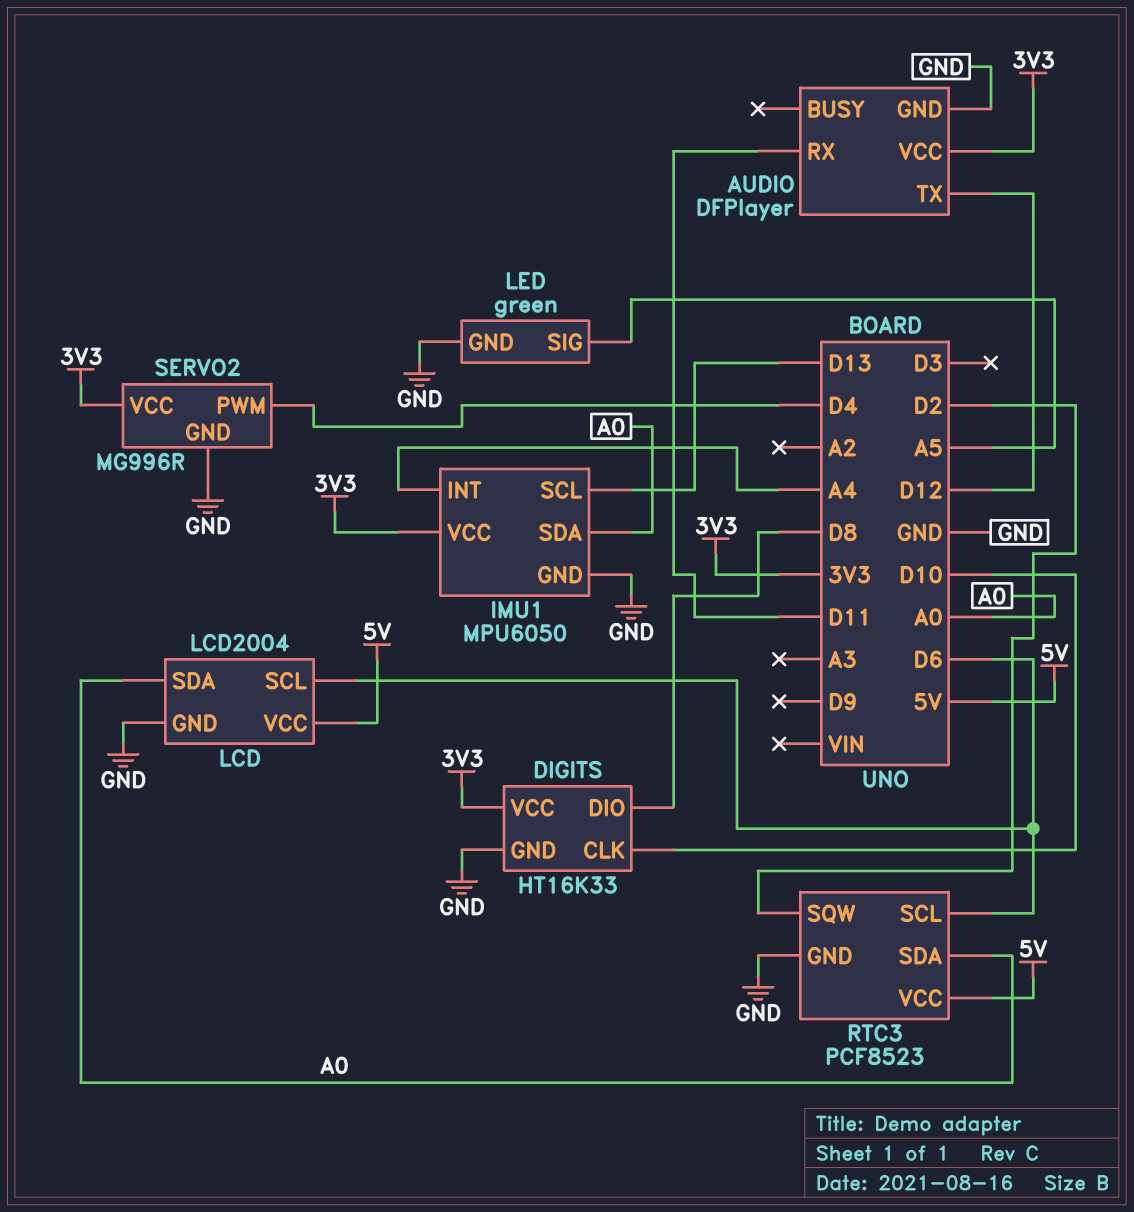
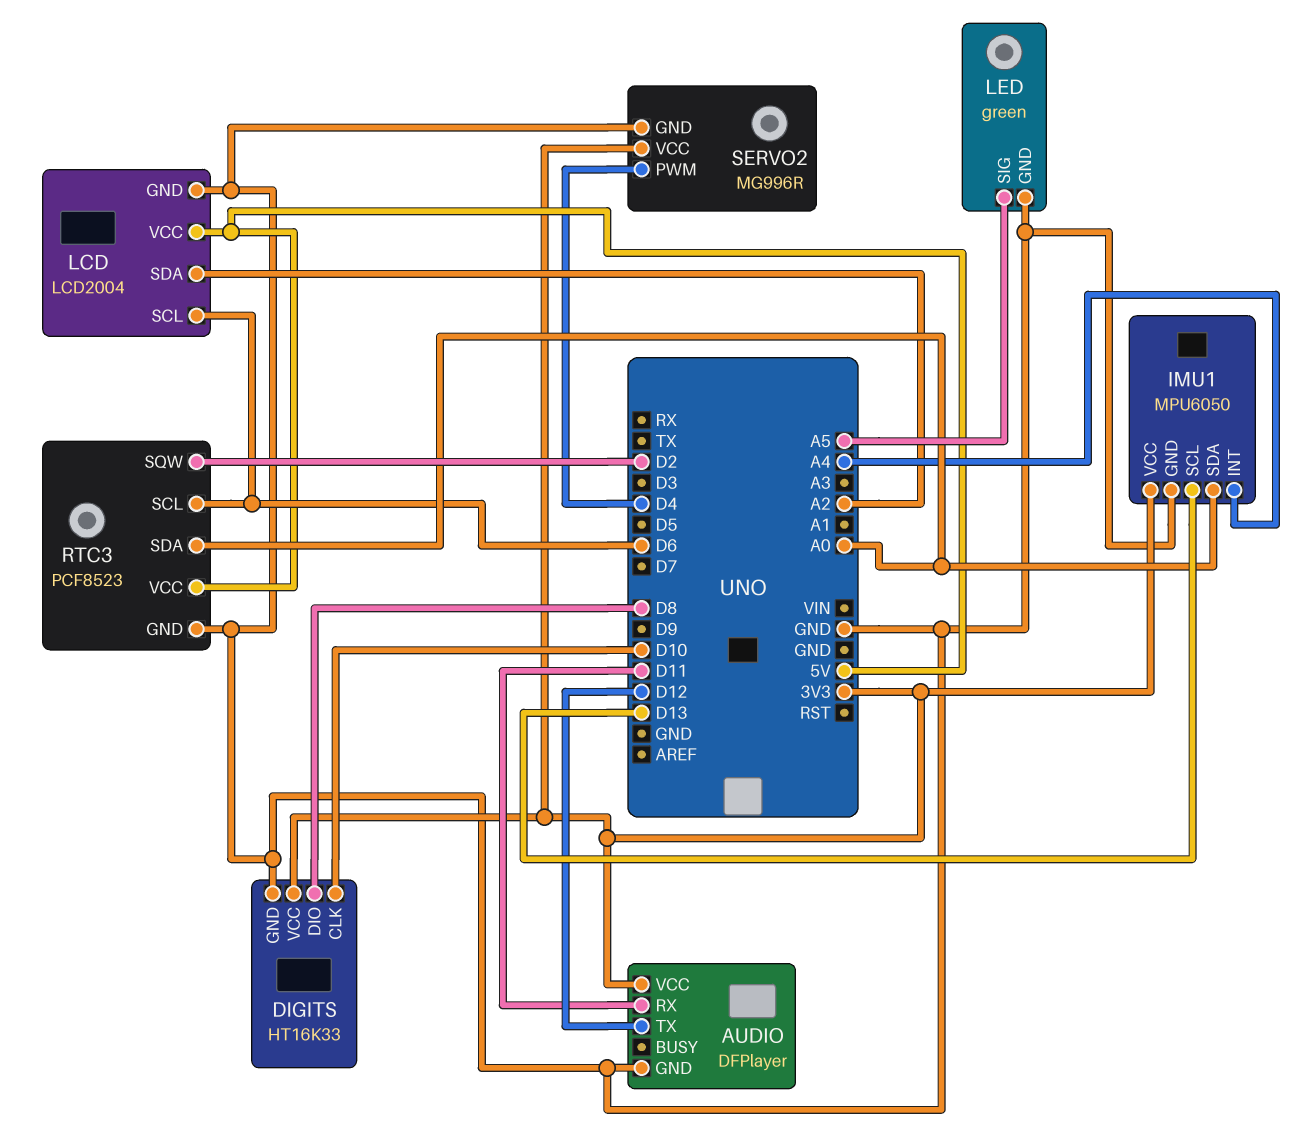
LCD pin SDA: A0 -> A2

